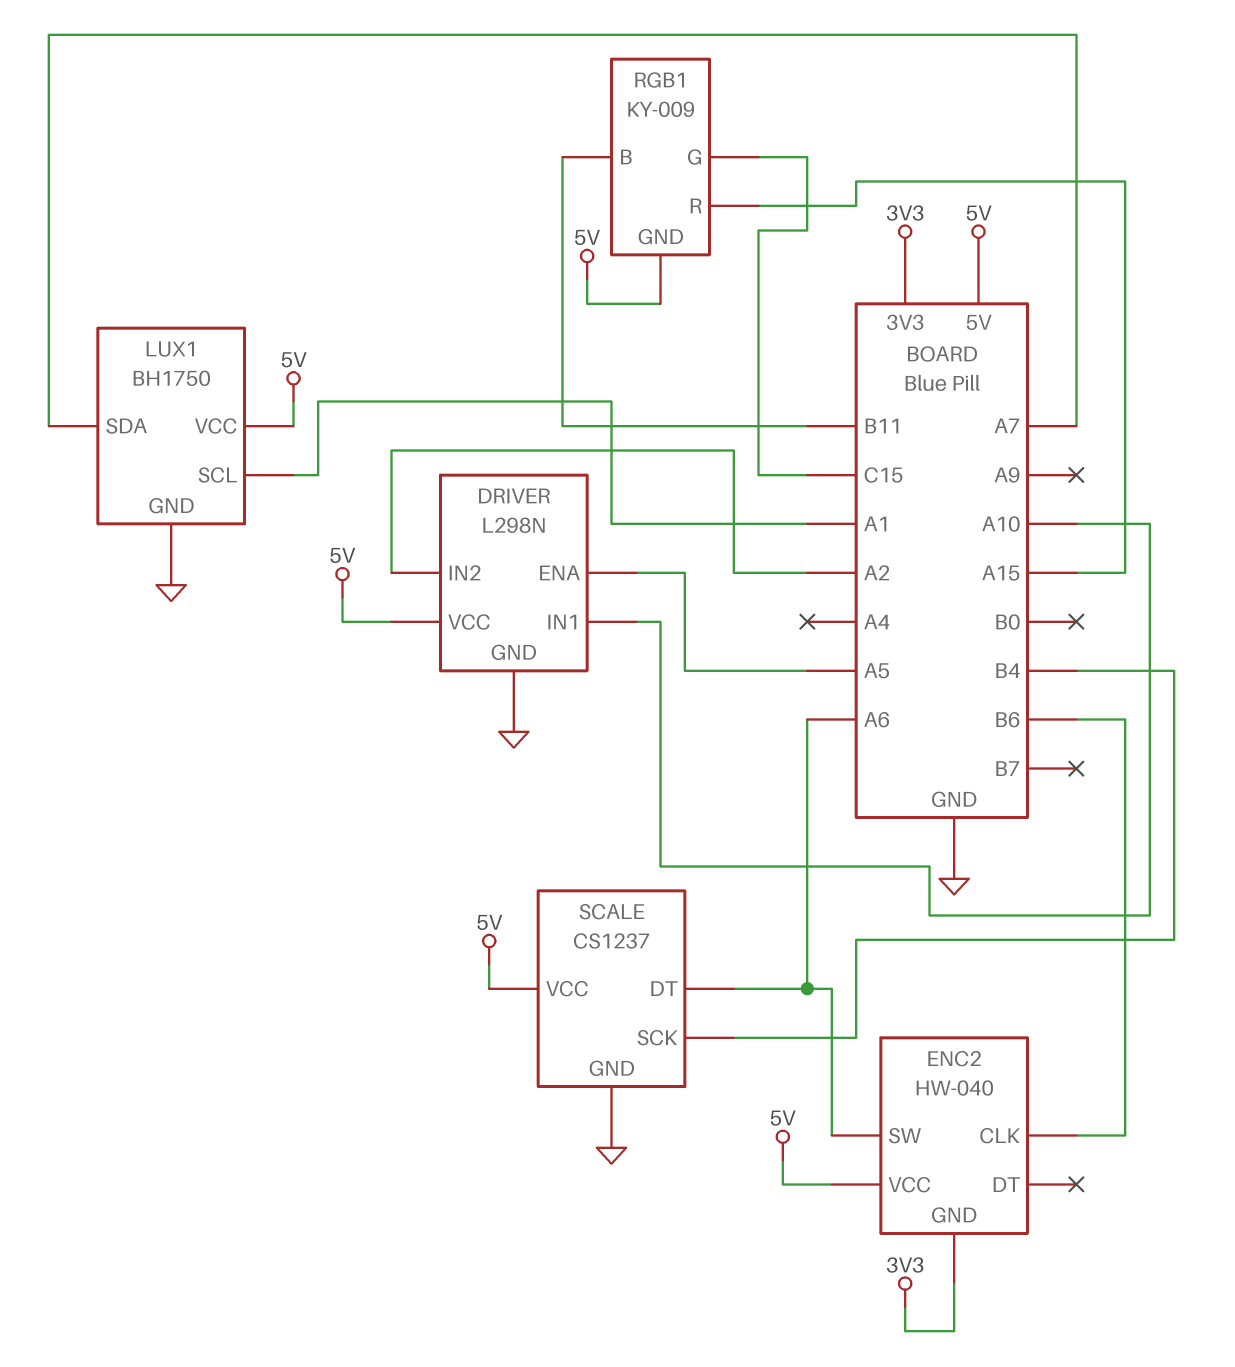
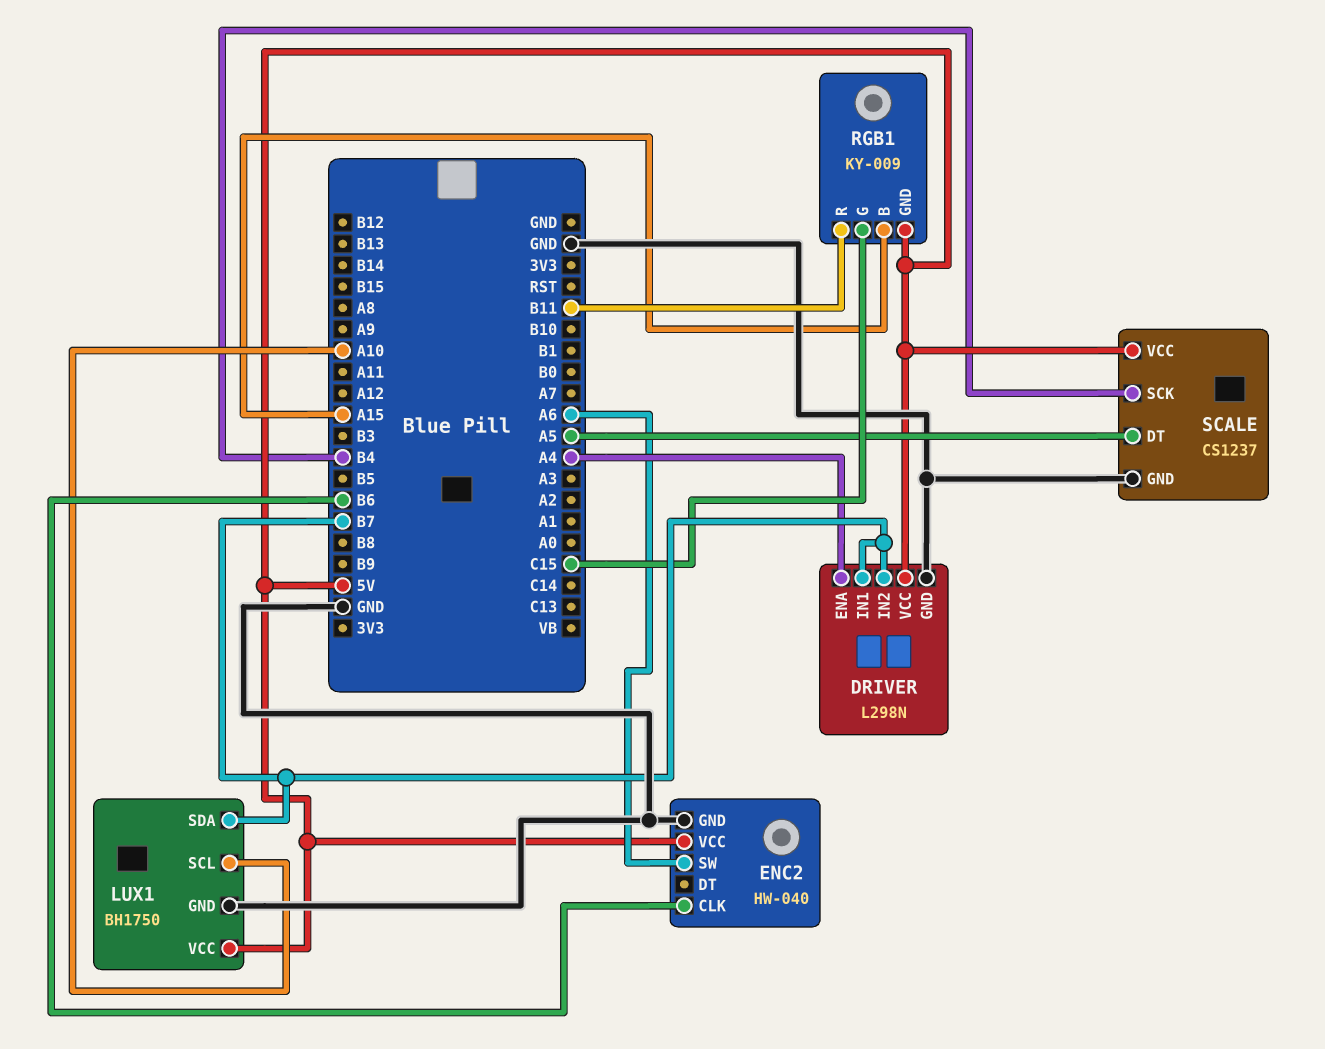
DRIVER pin ENA: A5 -> A4
DRIVER pin IN1: A10 -> B7
DRIVER pin IN2: A2 -> B7
ENC2 pin GND: 3V3 -> GND
LUX1 pin SCL: A1 -> A10
LUX1 pin SDA: A7 -> B7
RGB1 pin B: B11 -> A15
RGB1 pin R: A15 -> B11
SCALE pin DT: A6 -> A5

